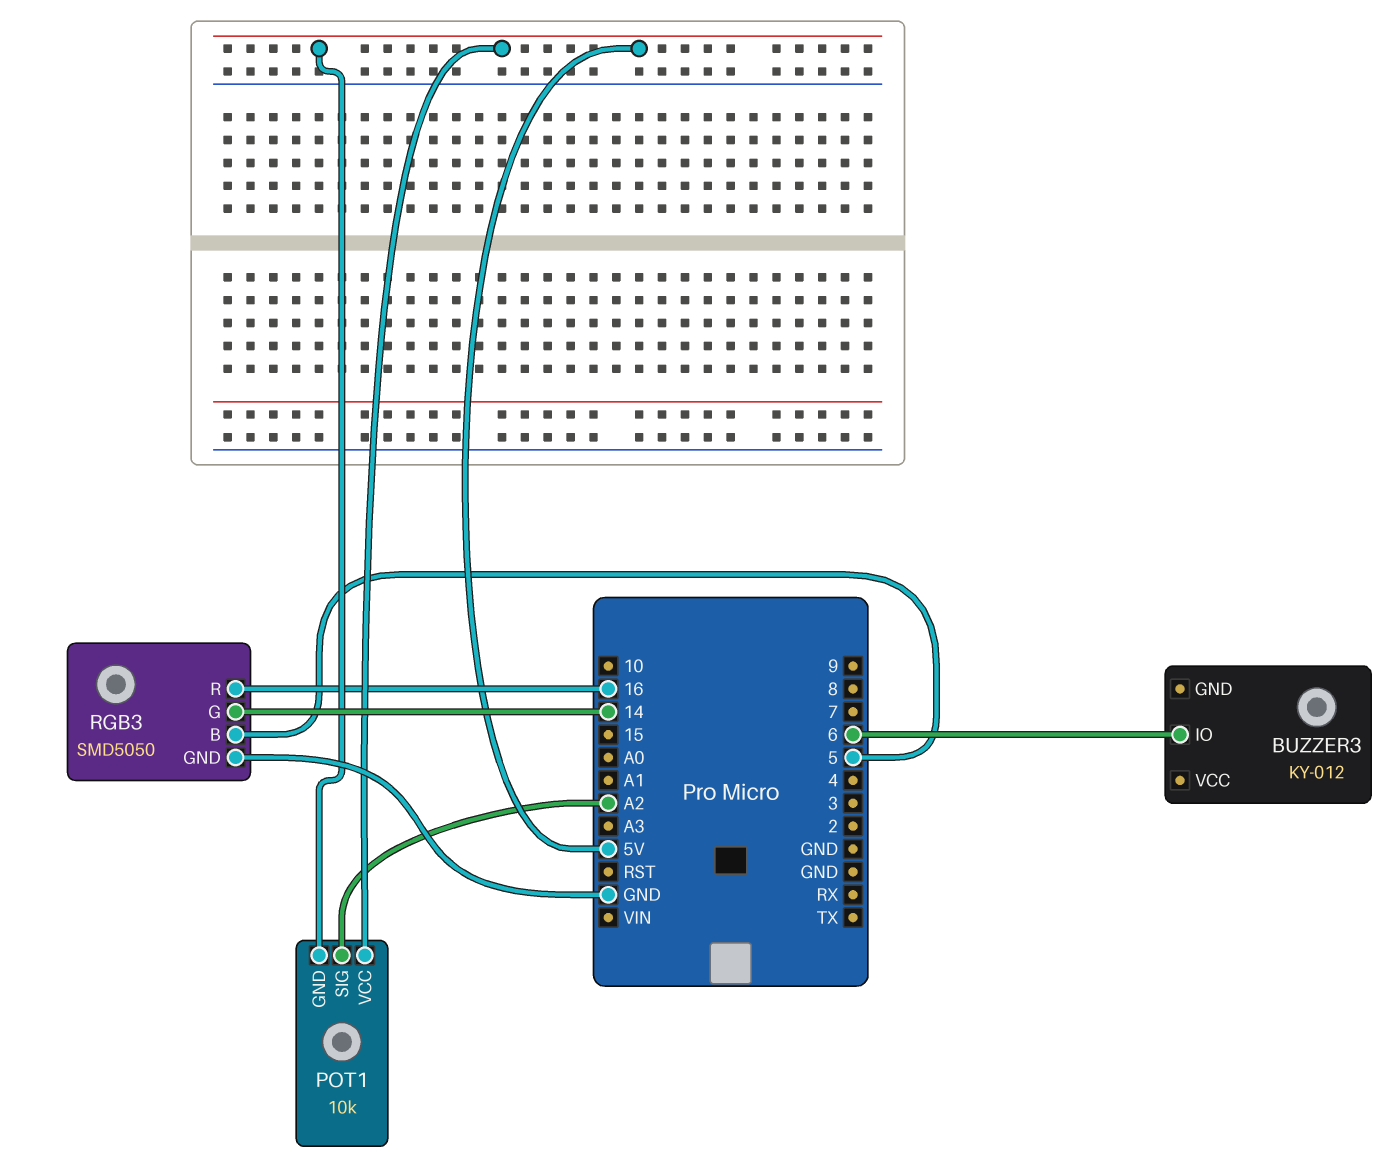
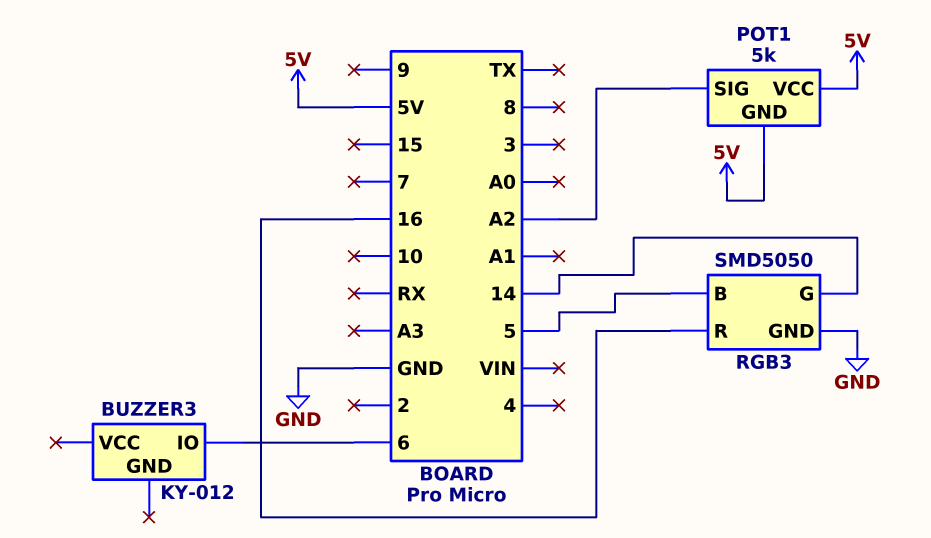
POT1: 10k -> 5k

